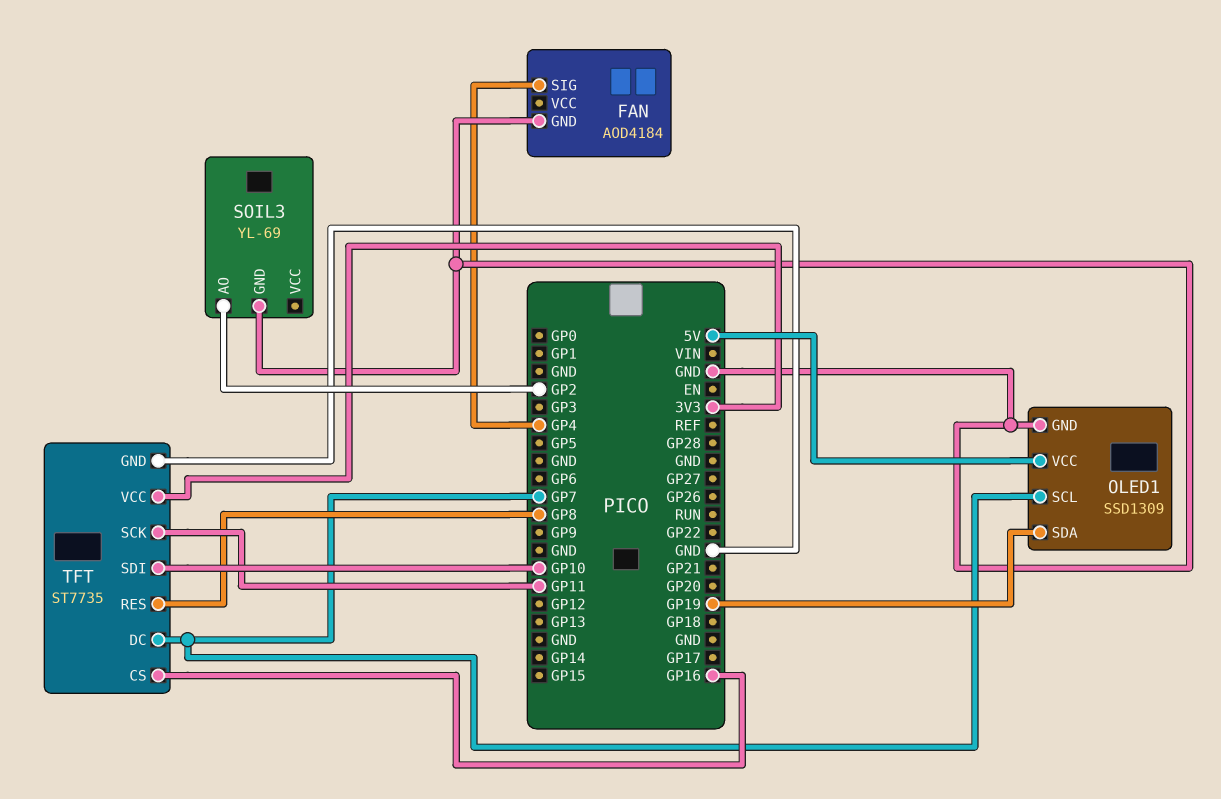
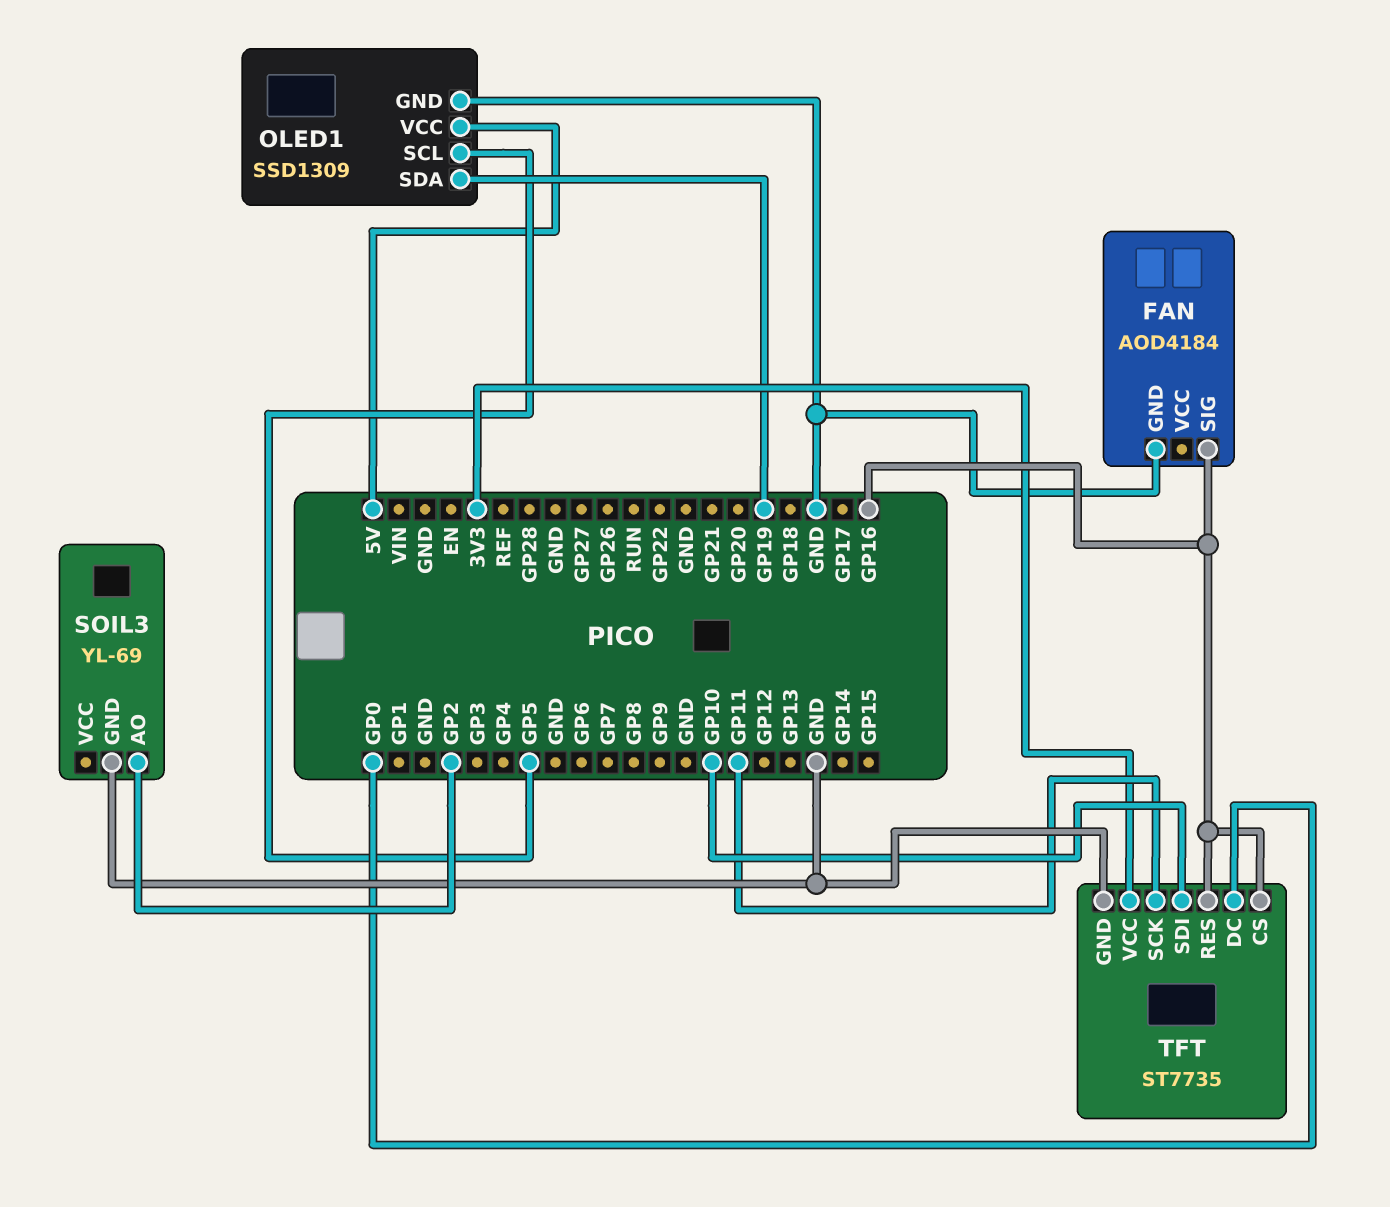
FAN pin SIG: GP4 -> GP16
OLED1 pin SCL: GP7 -> GP5
TFT pin DC: GP7 -> GP0
TFT pin RES: GP8 -> GP16

